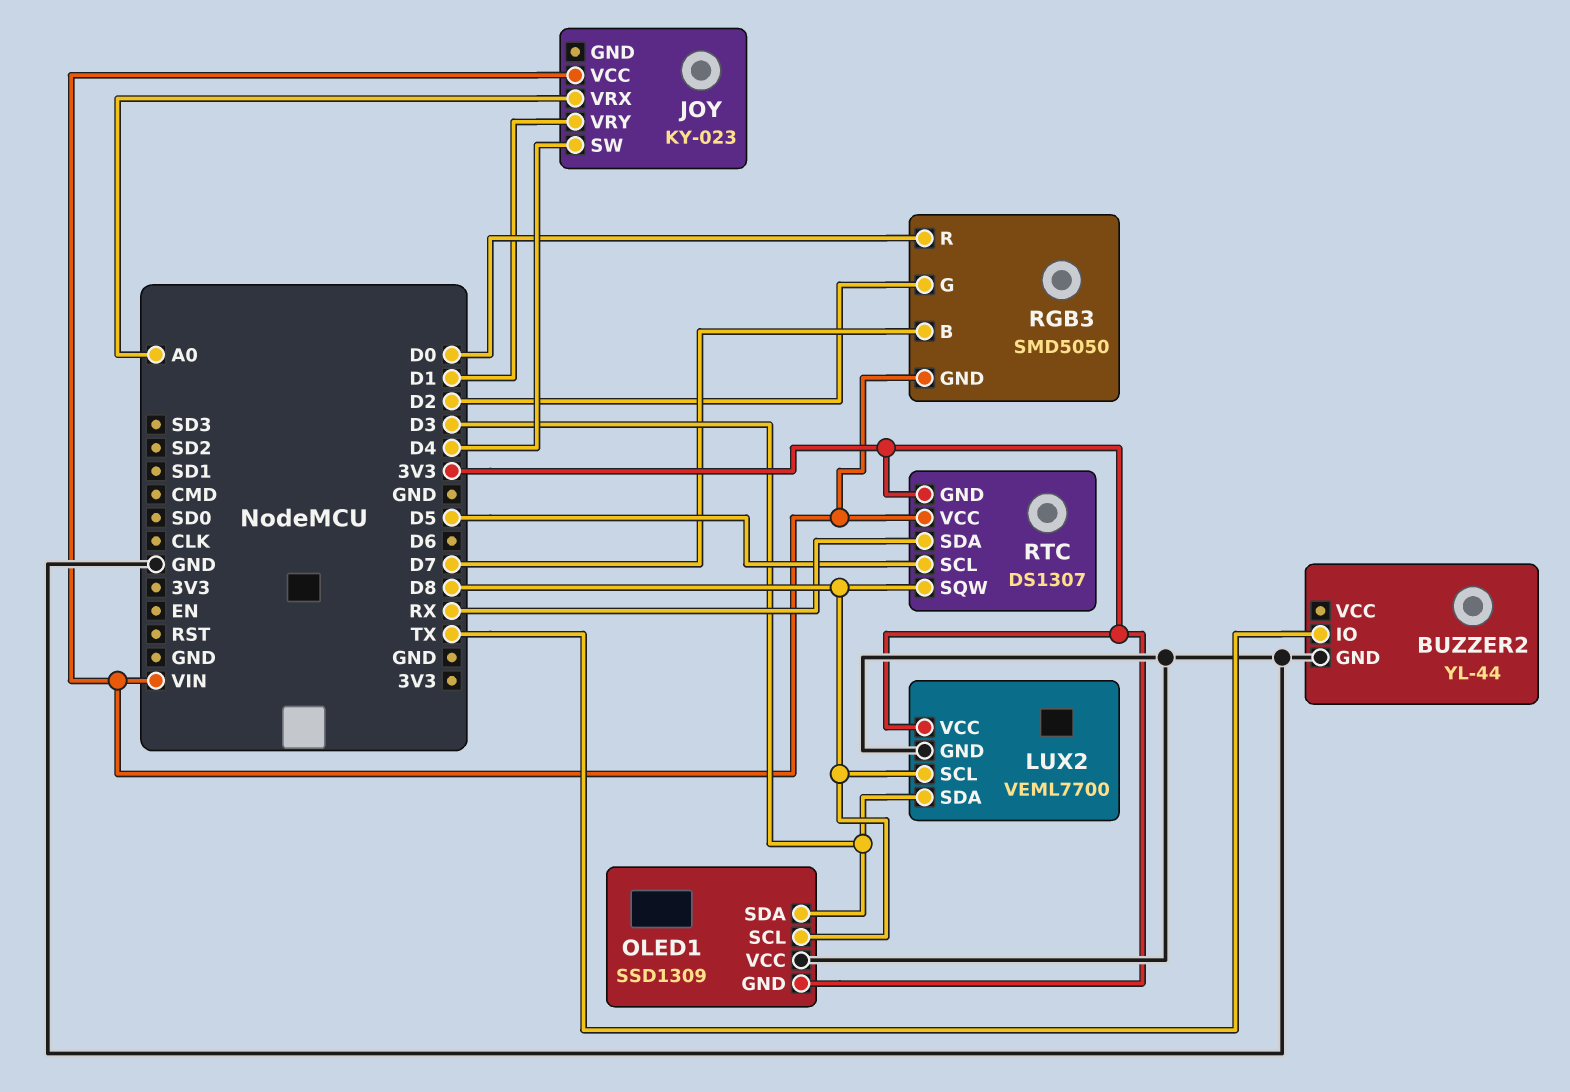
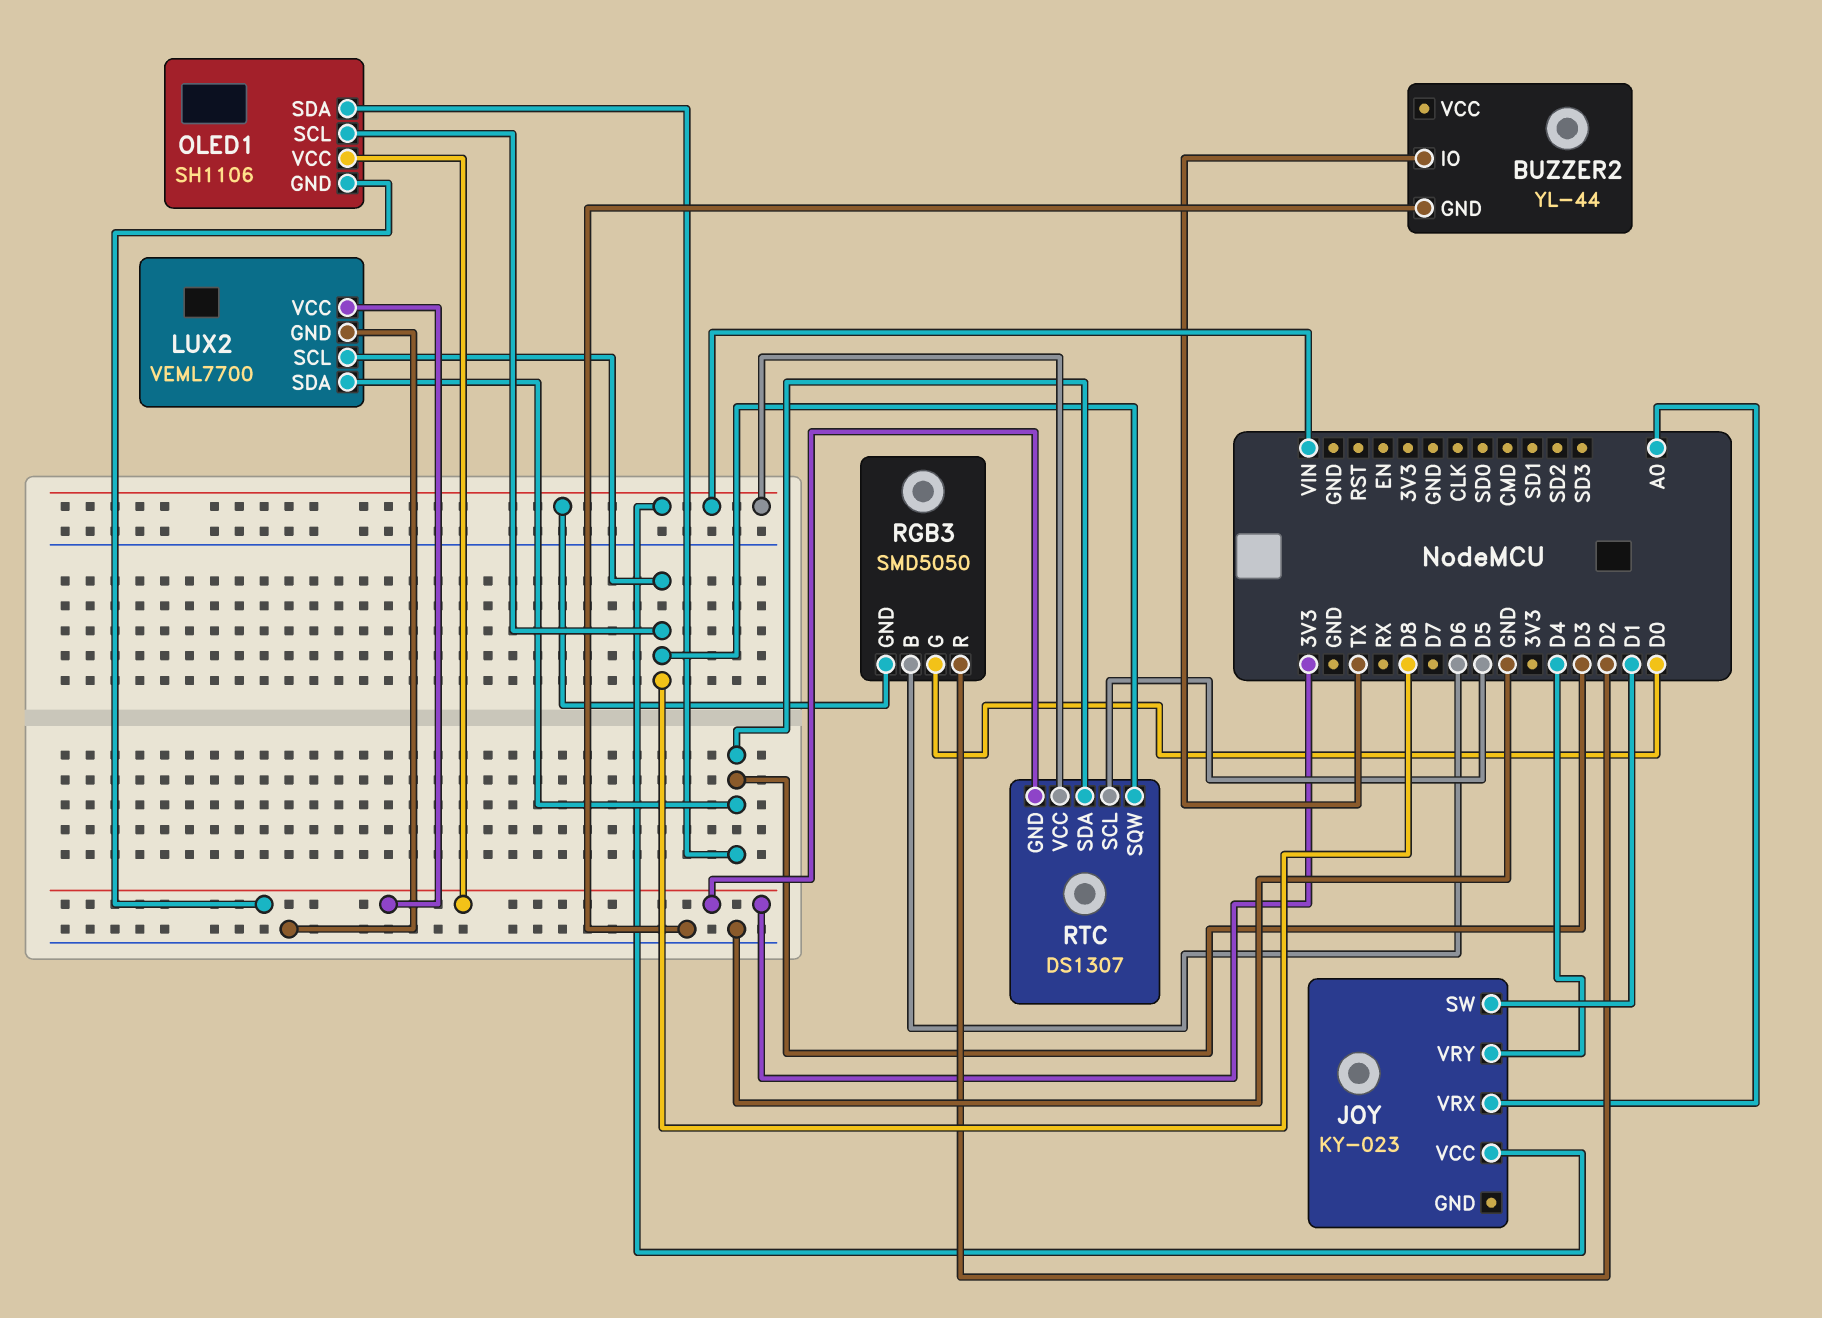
JOY pin SW: D4 -> D1
JOY pin VRY: D1 -> D4
OLED1: SSD1309 -> SH1106
OLED1 pin VCC: GND -> 3V3
RGB3 pin B: D7 -> D6
RGB3 pin G: D2 -> D0
RGB3 pin R: D0 -> D2
RTC pin SDA: RX -> D3

